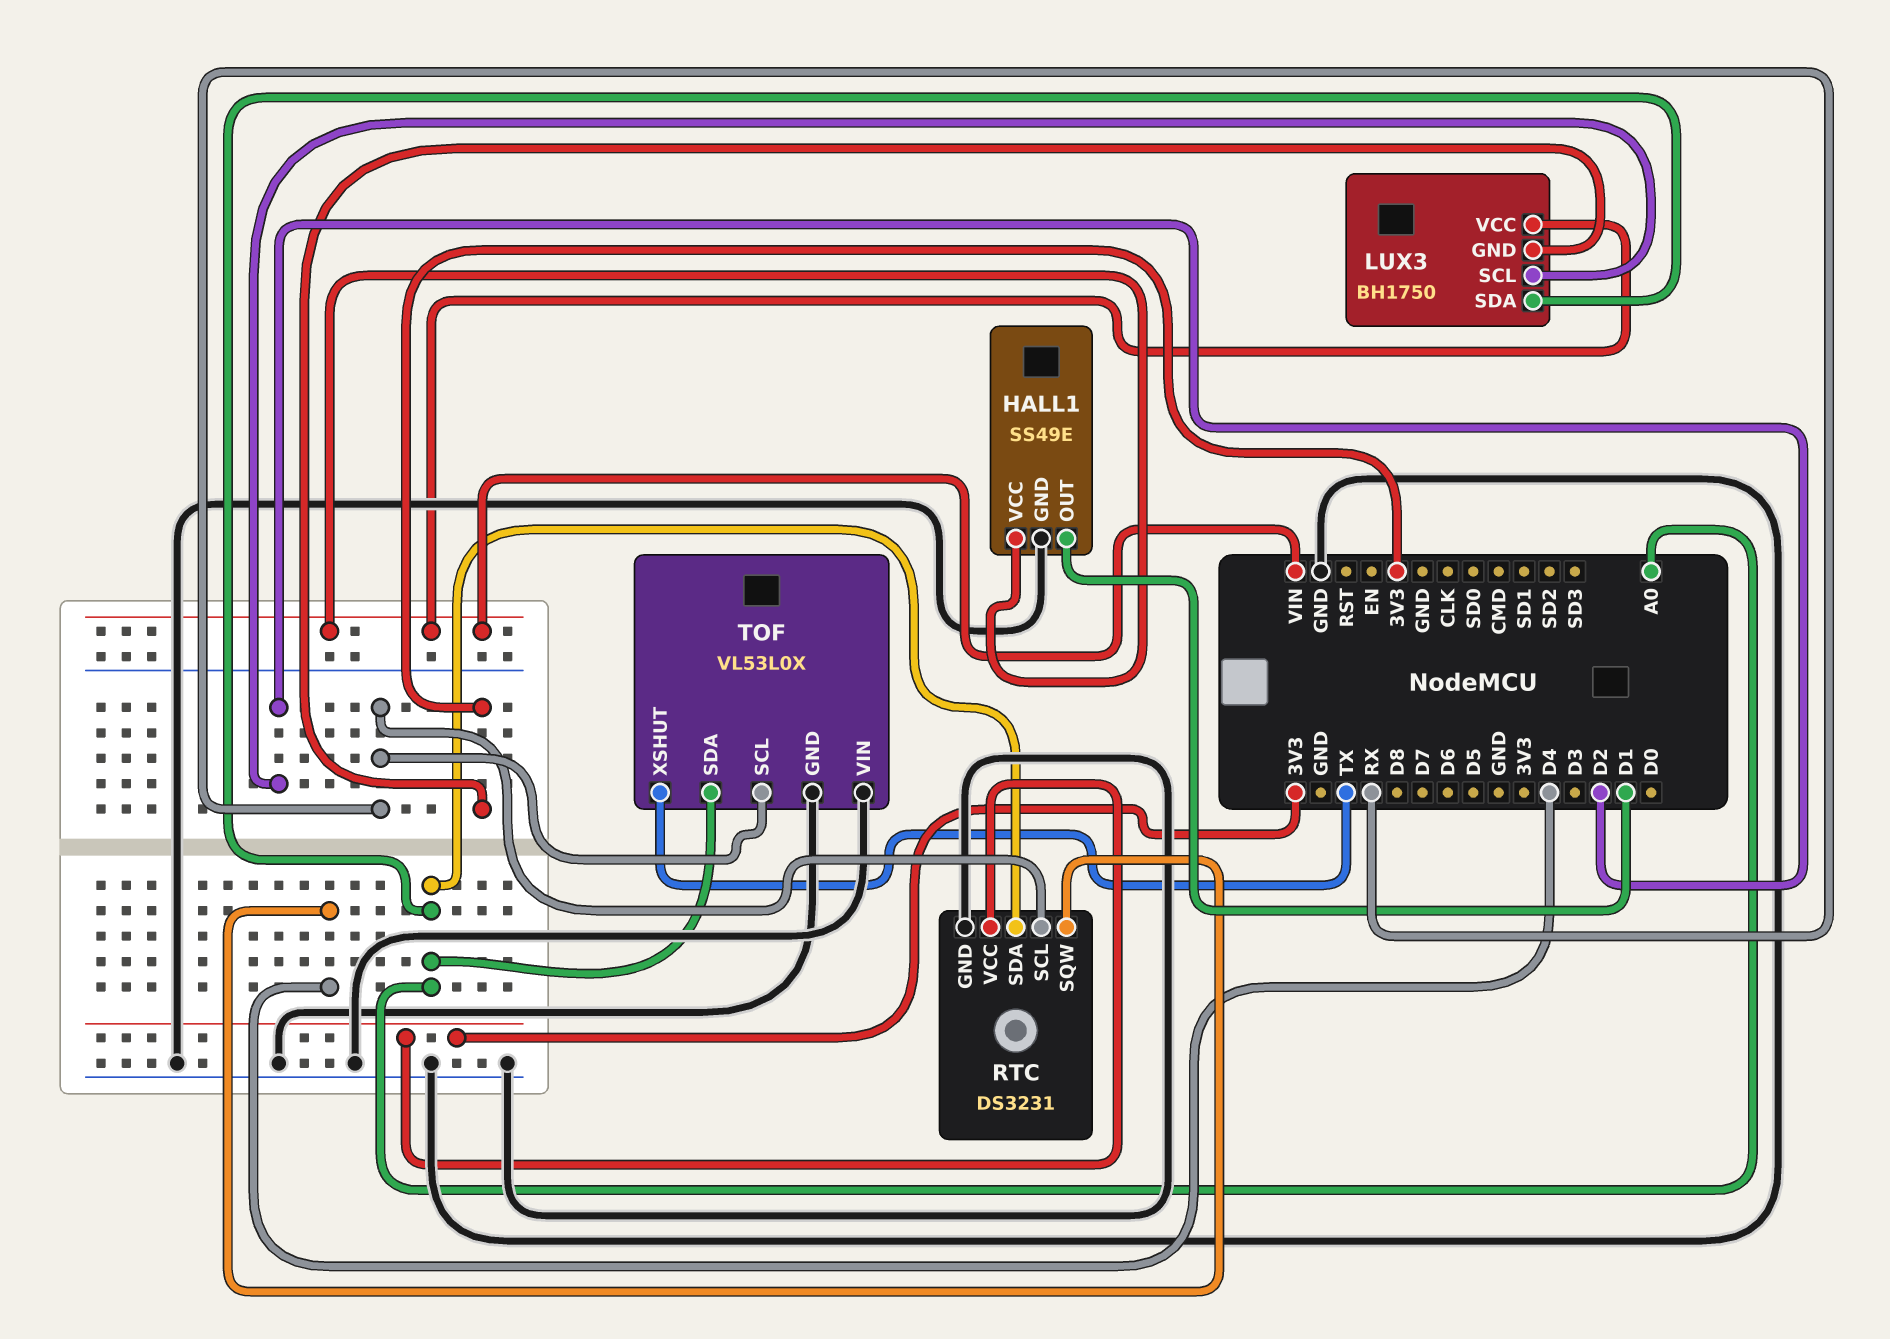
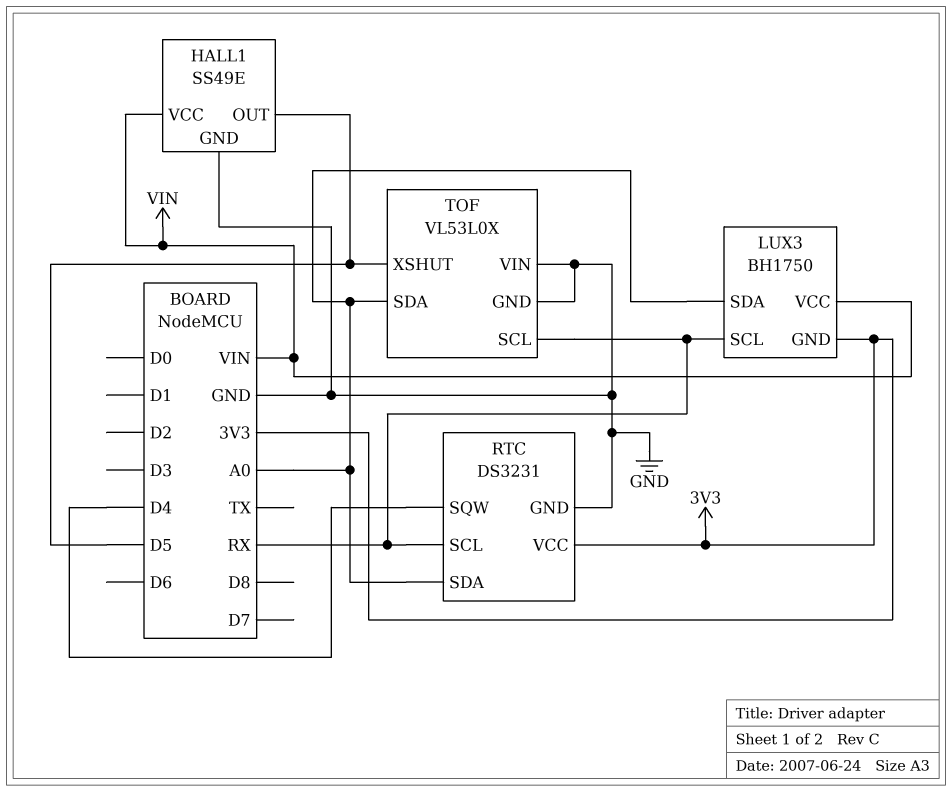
HALL1 pin OUT: D1 -> D5
LUX3 pin SCL: D2 -> RX
TOF pin XSHUT: TX -> D5

